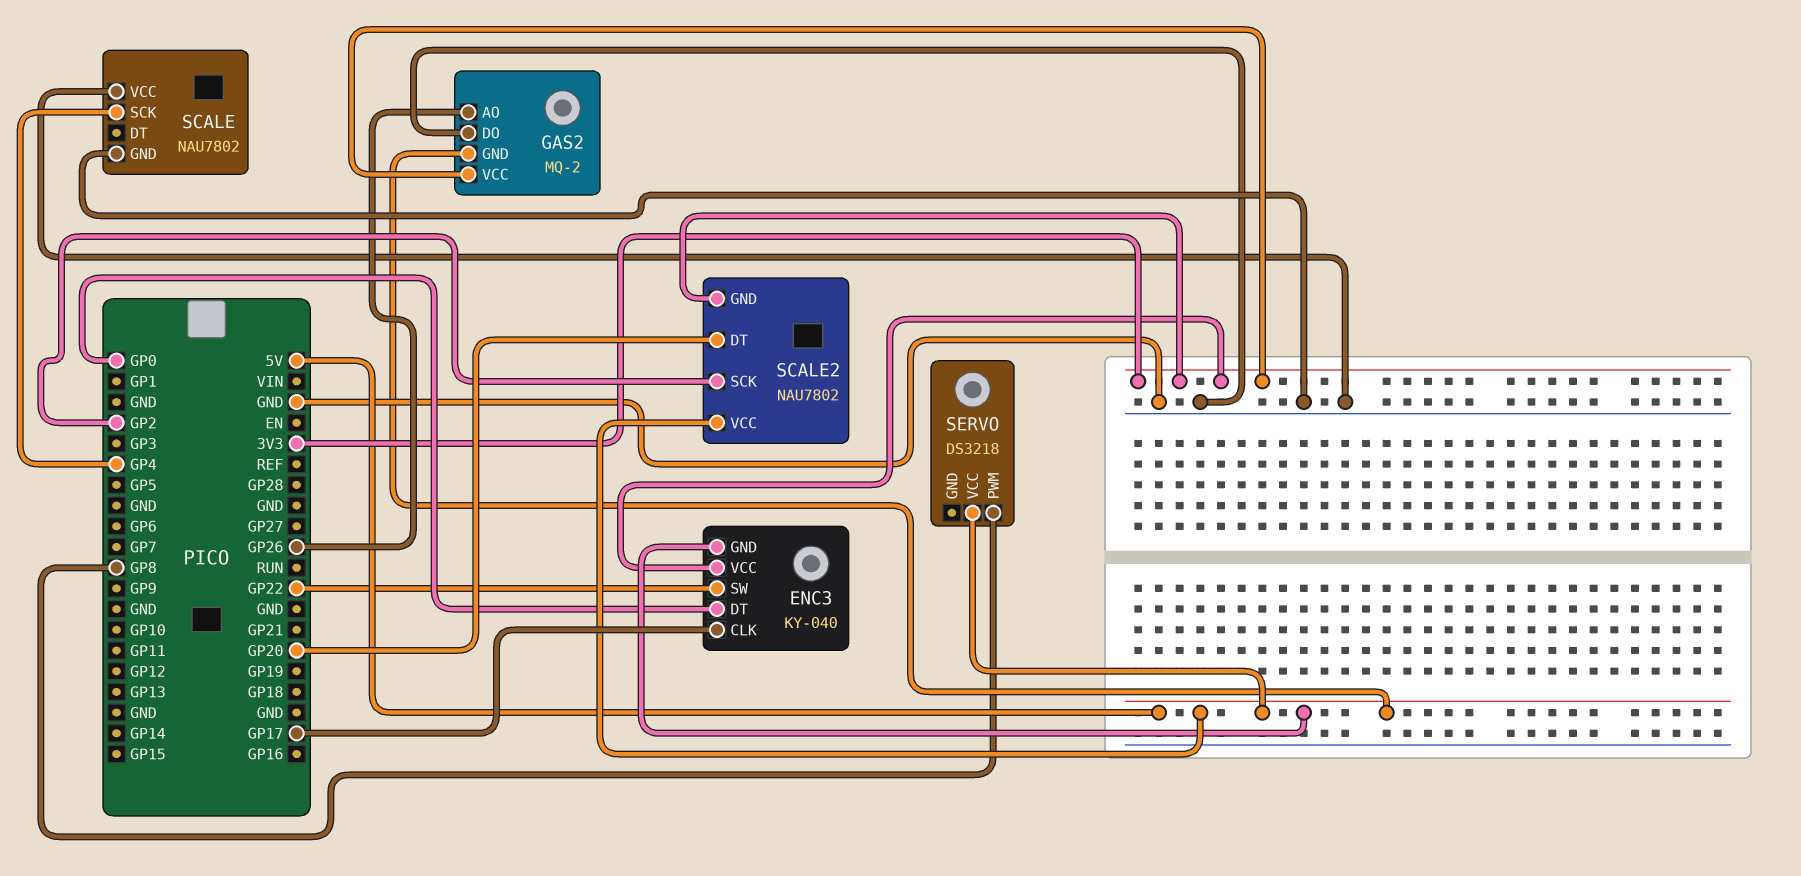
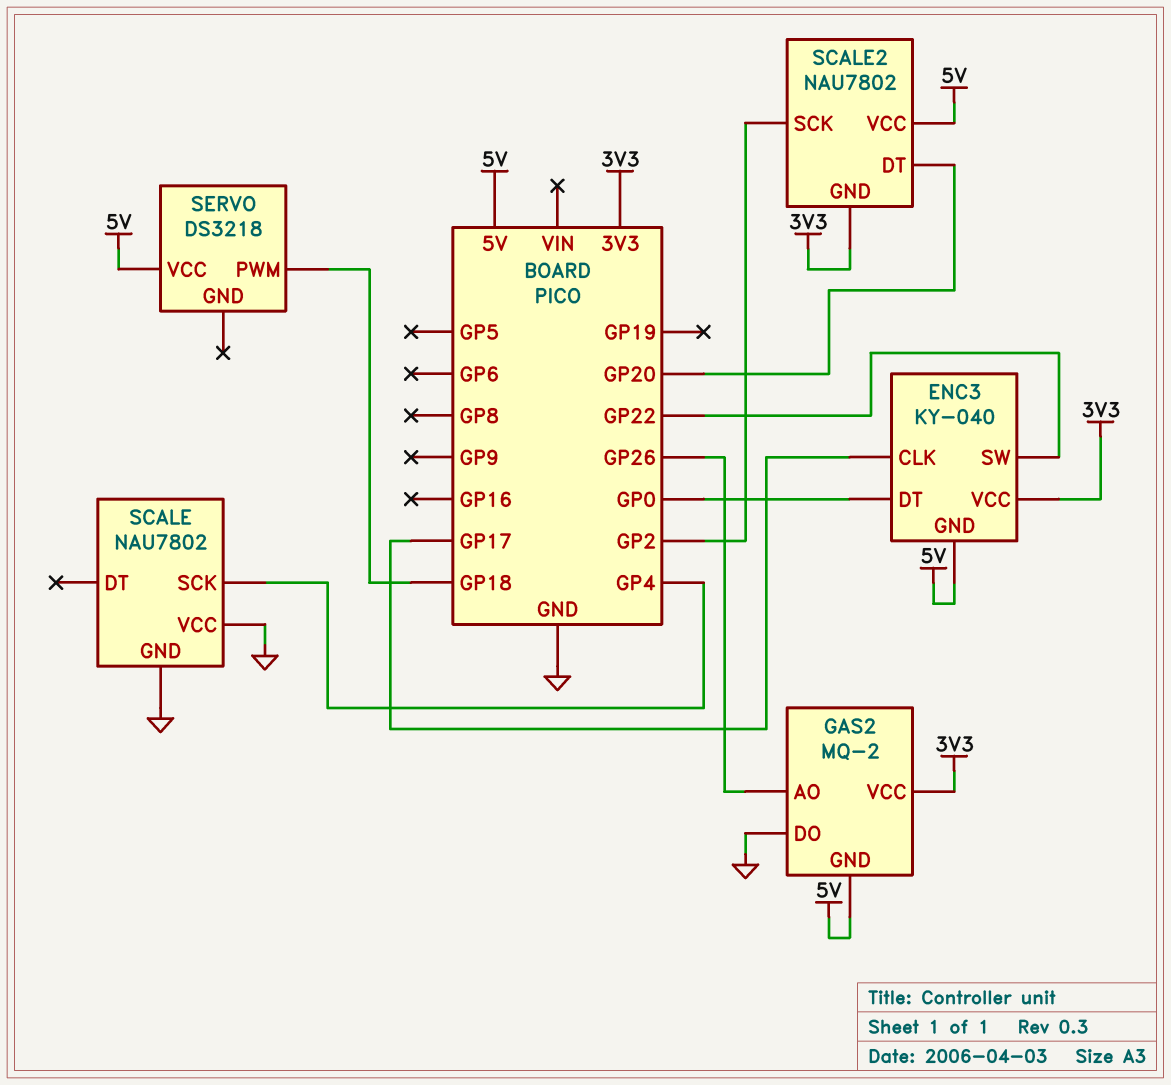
SERVO pin PWM: GP8 -> GP18

